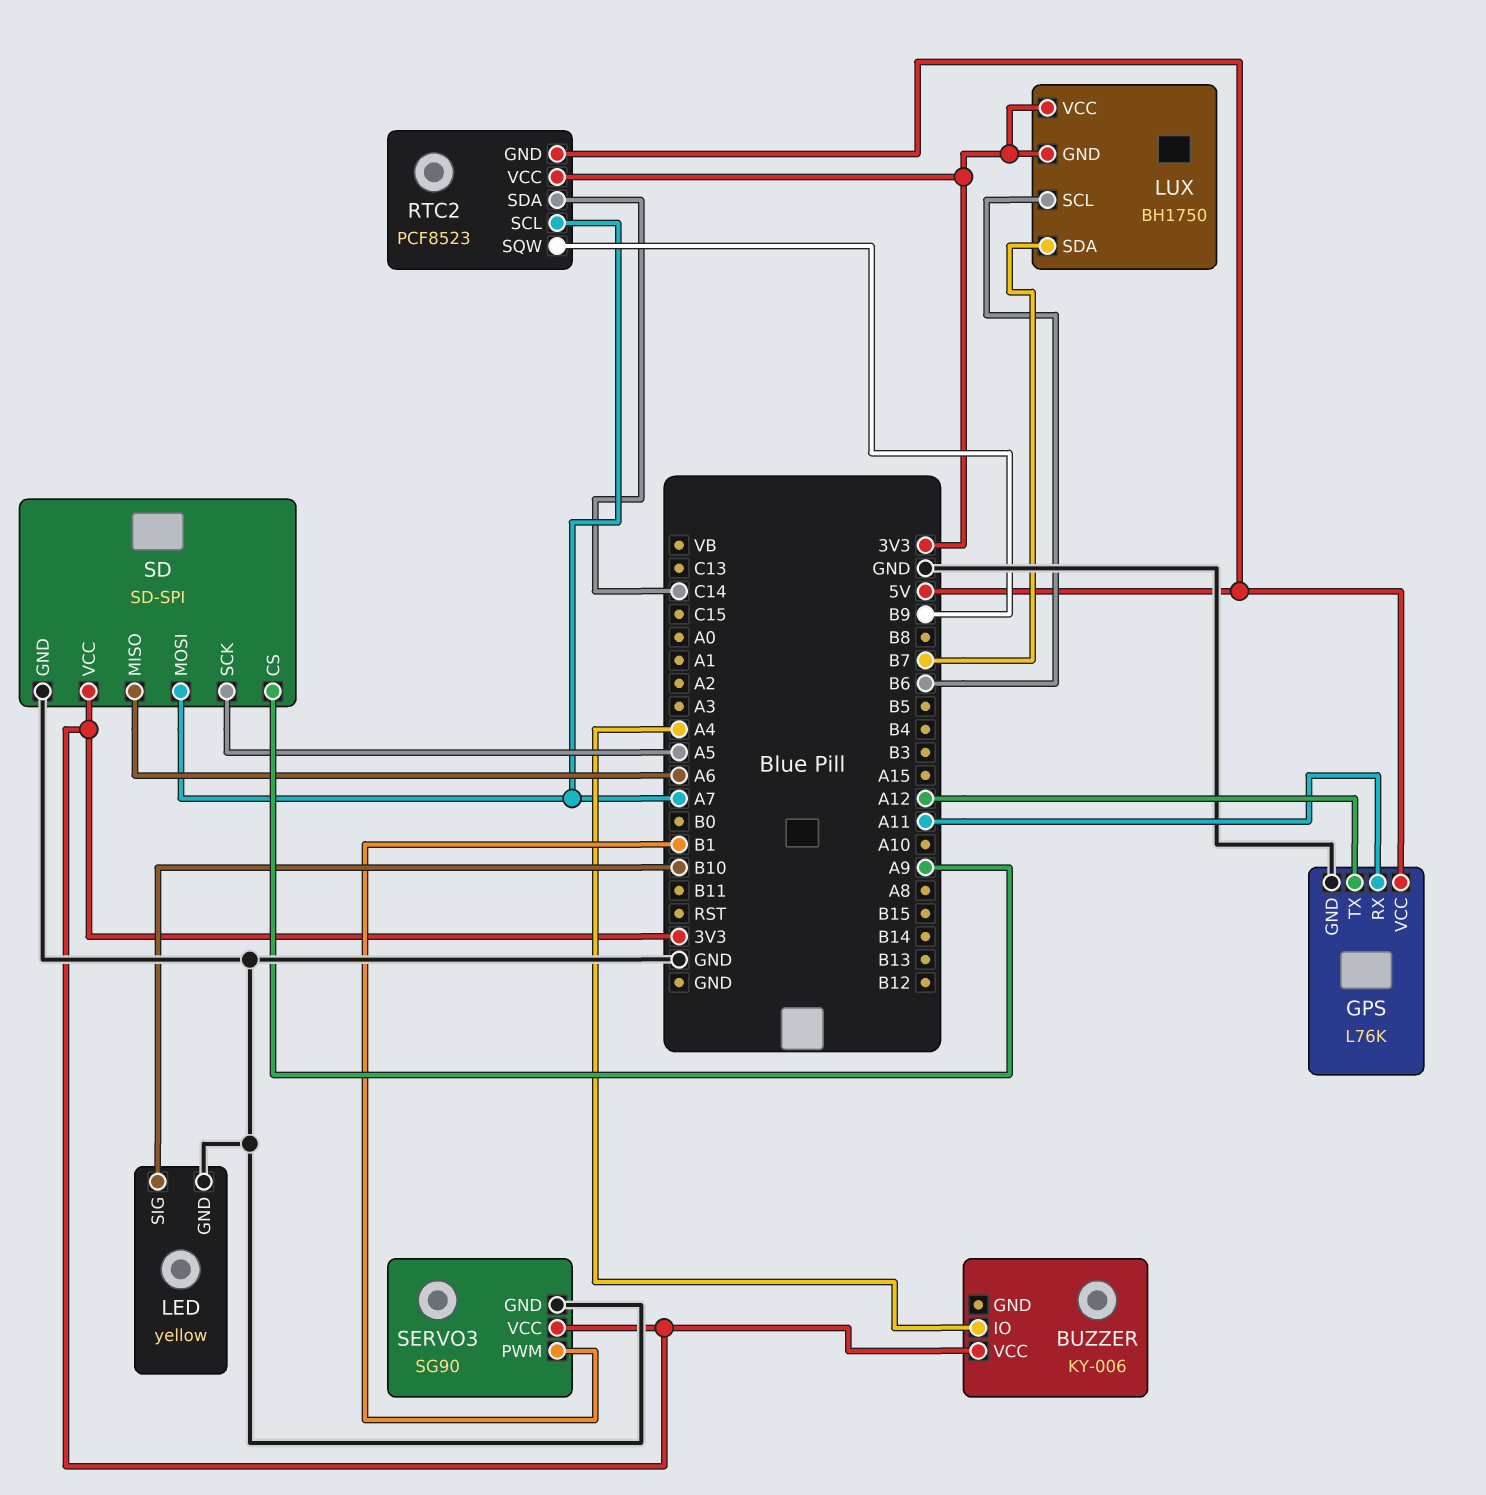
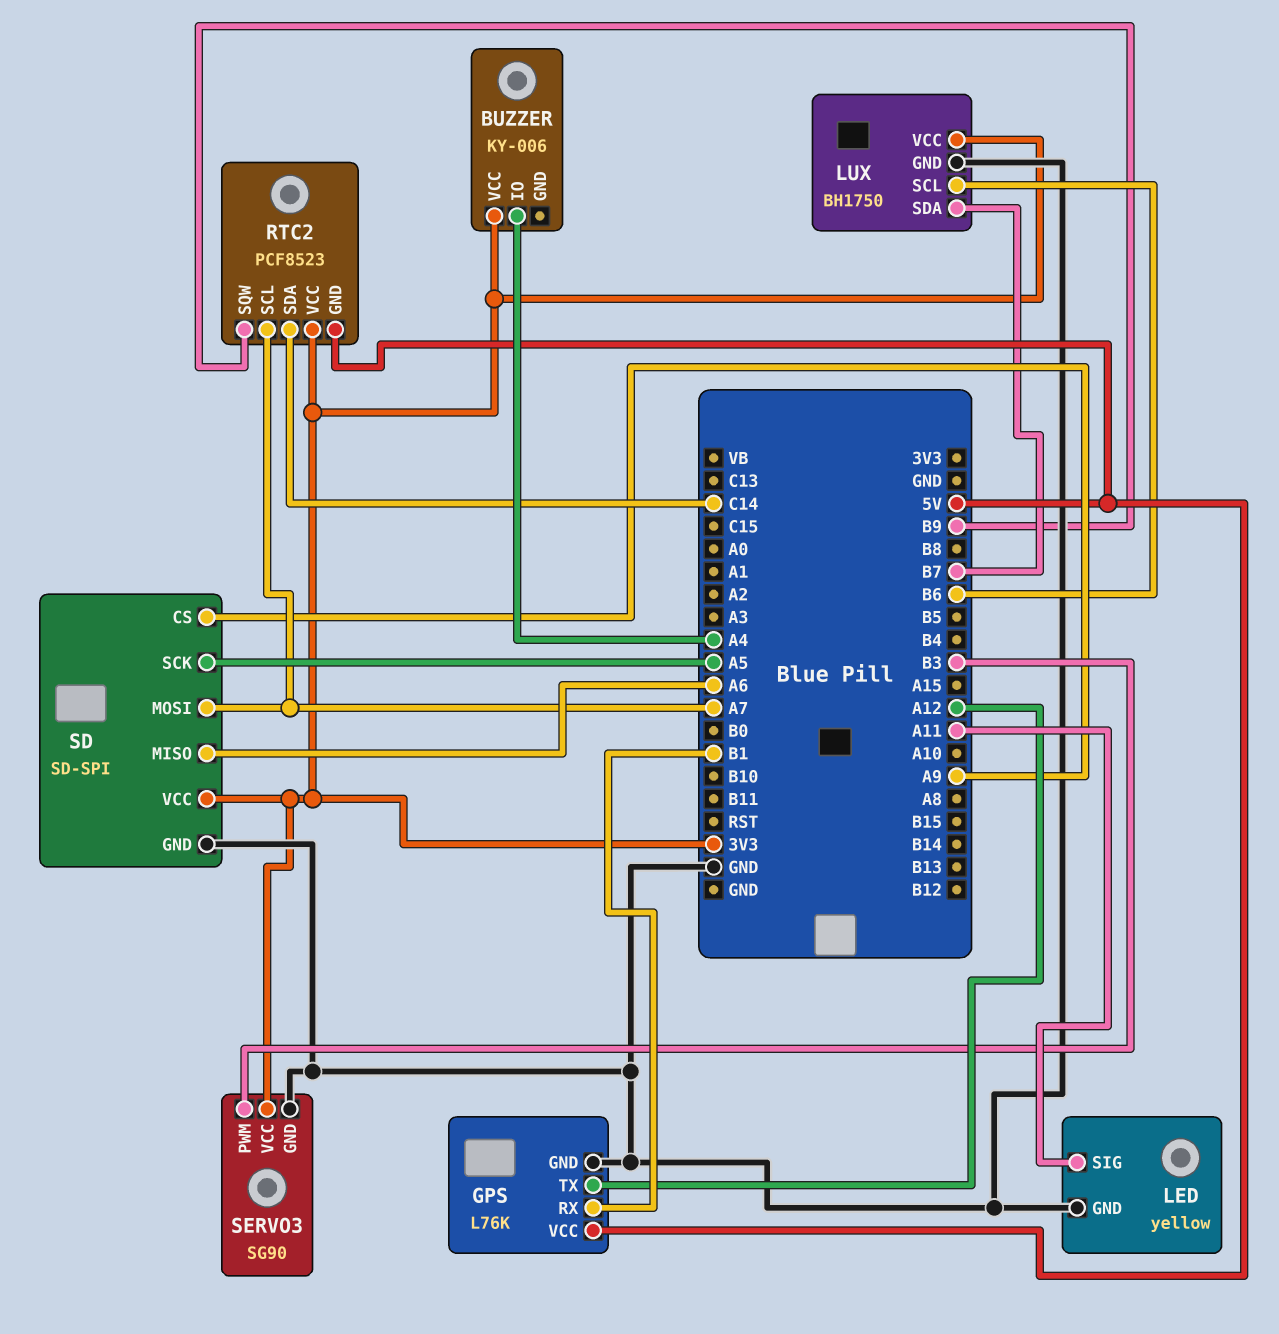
GPS pin RX: A11 -> B1
LED pin SIG: B10 -> A11
LUX pin GND: 3V3 -> GND
SERVO3 pin PWM: B1 -> B3

